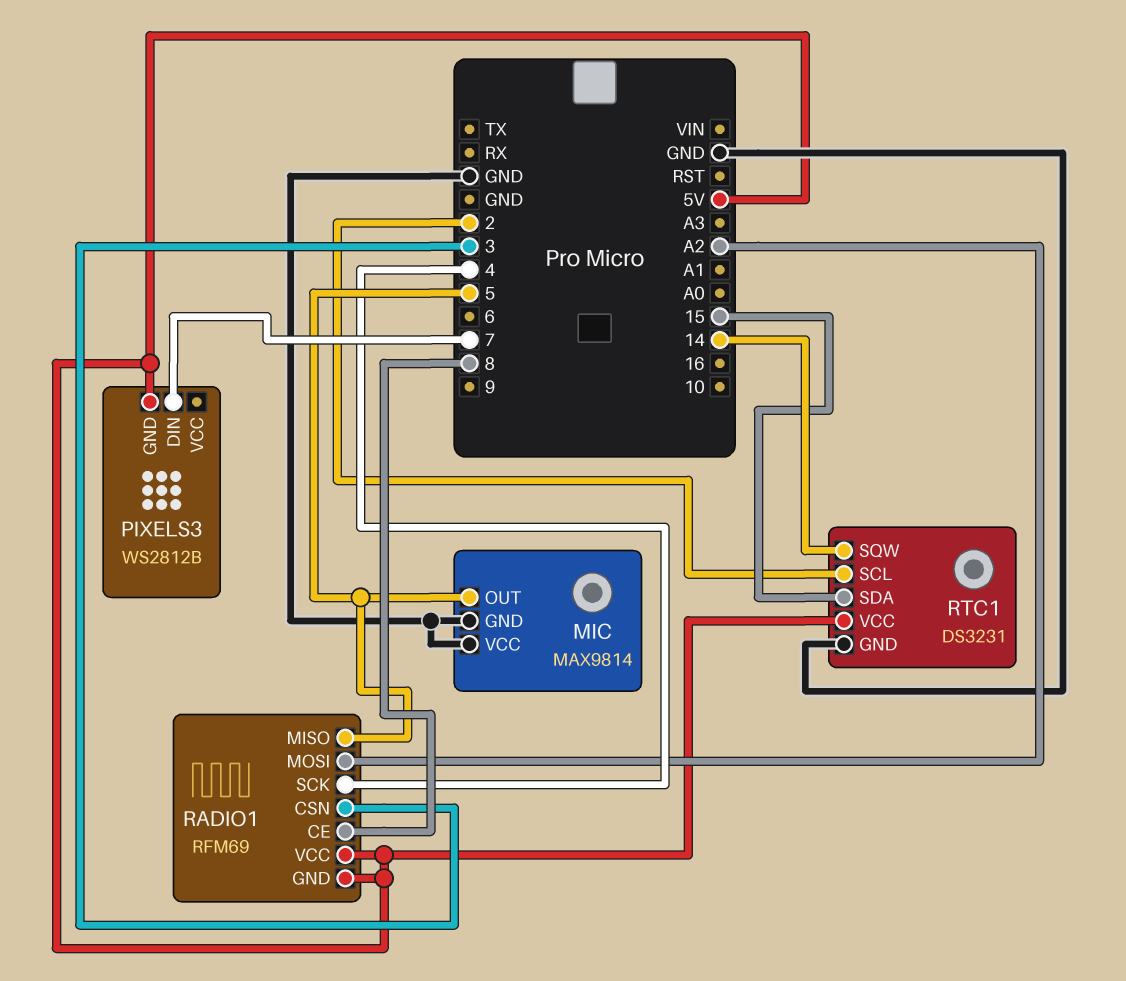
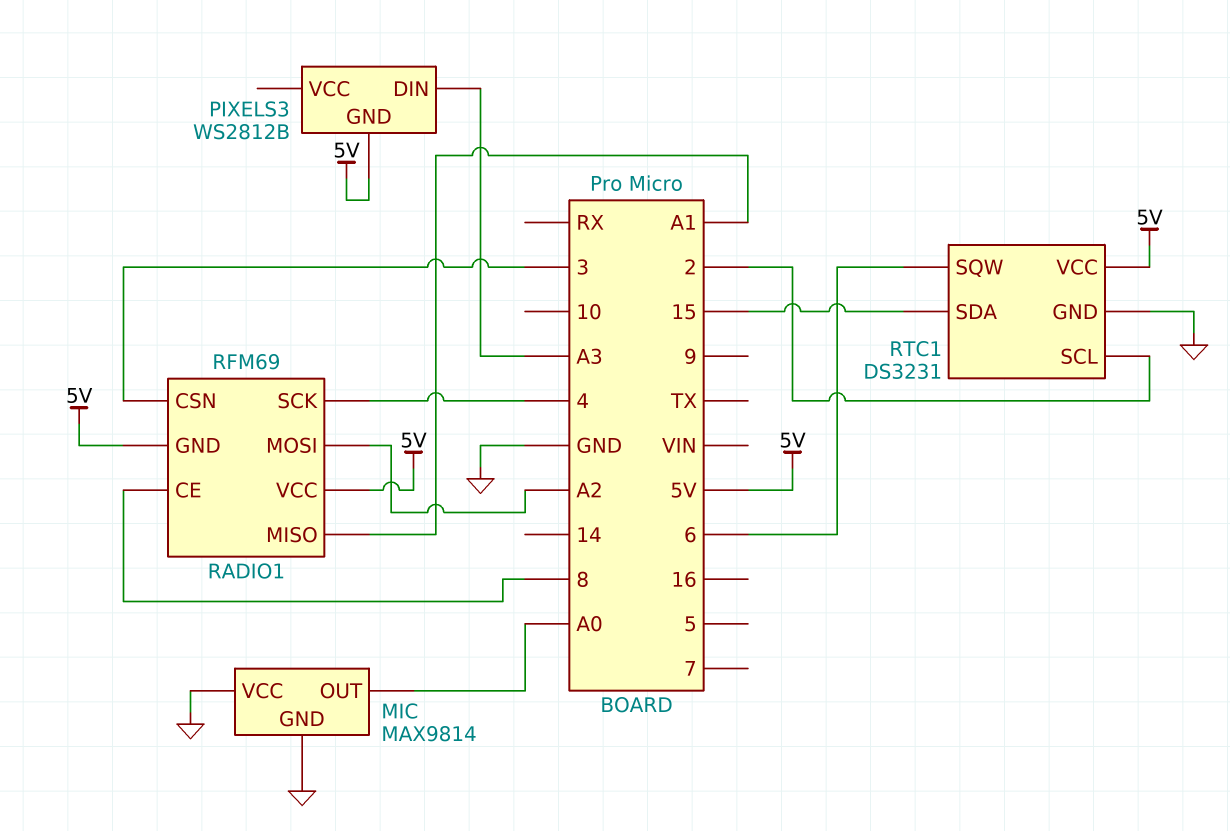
MIC pin OUT: 5 -> A0
PIXELS3 pin DIN: 7 -> A3
RADIO1 pin MISO: 5 -> A1
RTC1 pin SQW: 14 -> 6

